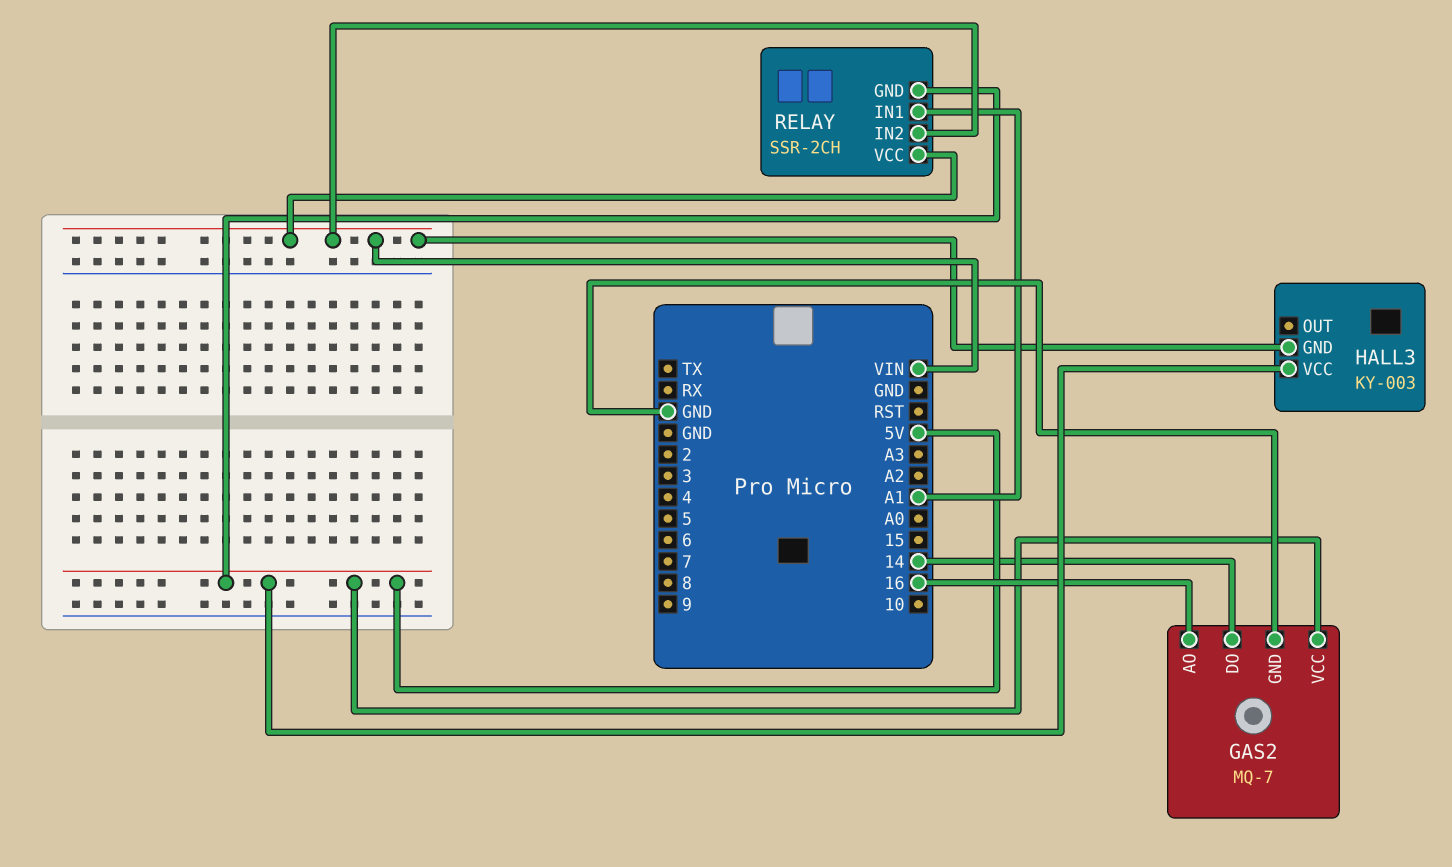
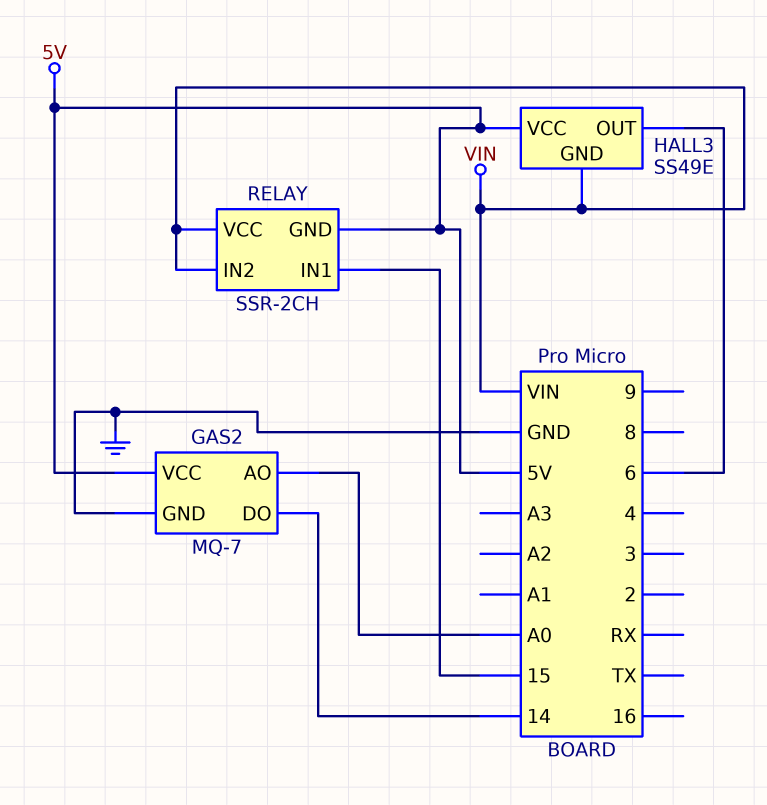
GAS2 pin AO: 16 -> A0
HALL3: KY-003 -> SS49E
HALL3 pin OUT: none -> 6
RELAY pin IN1: A1 -> 15

